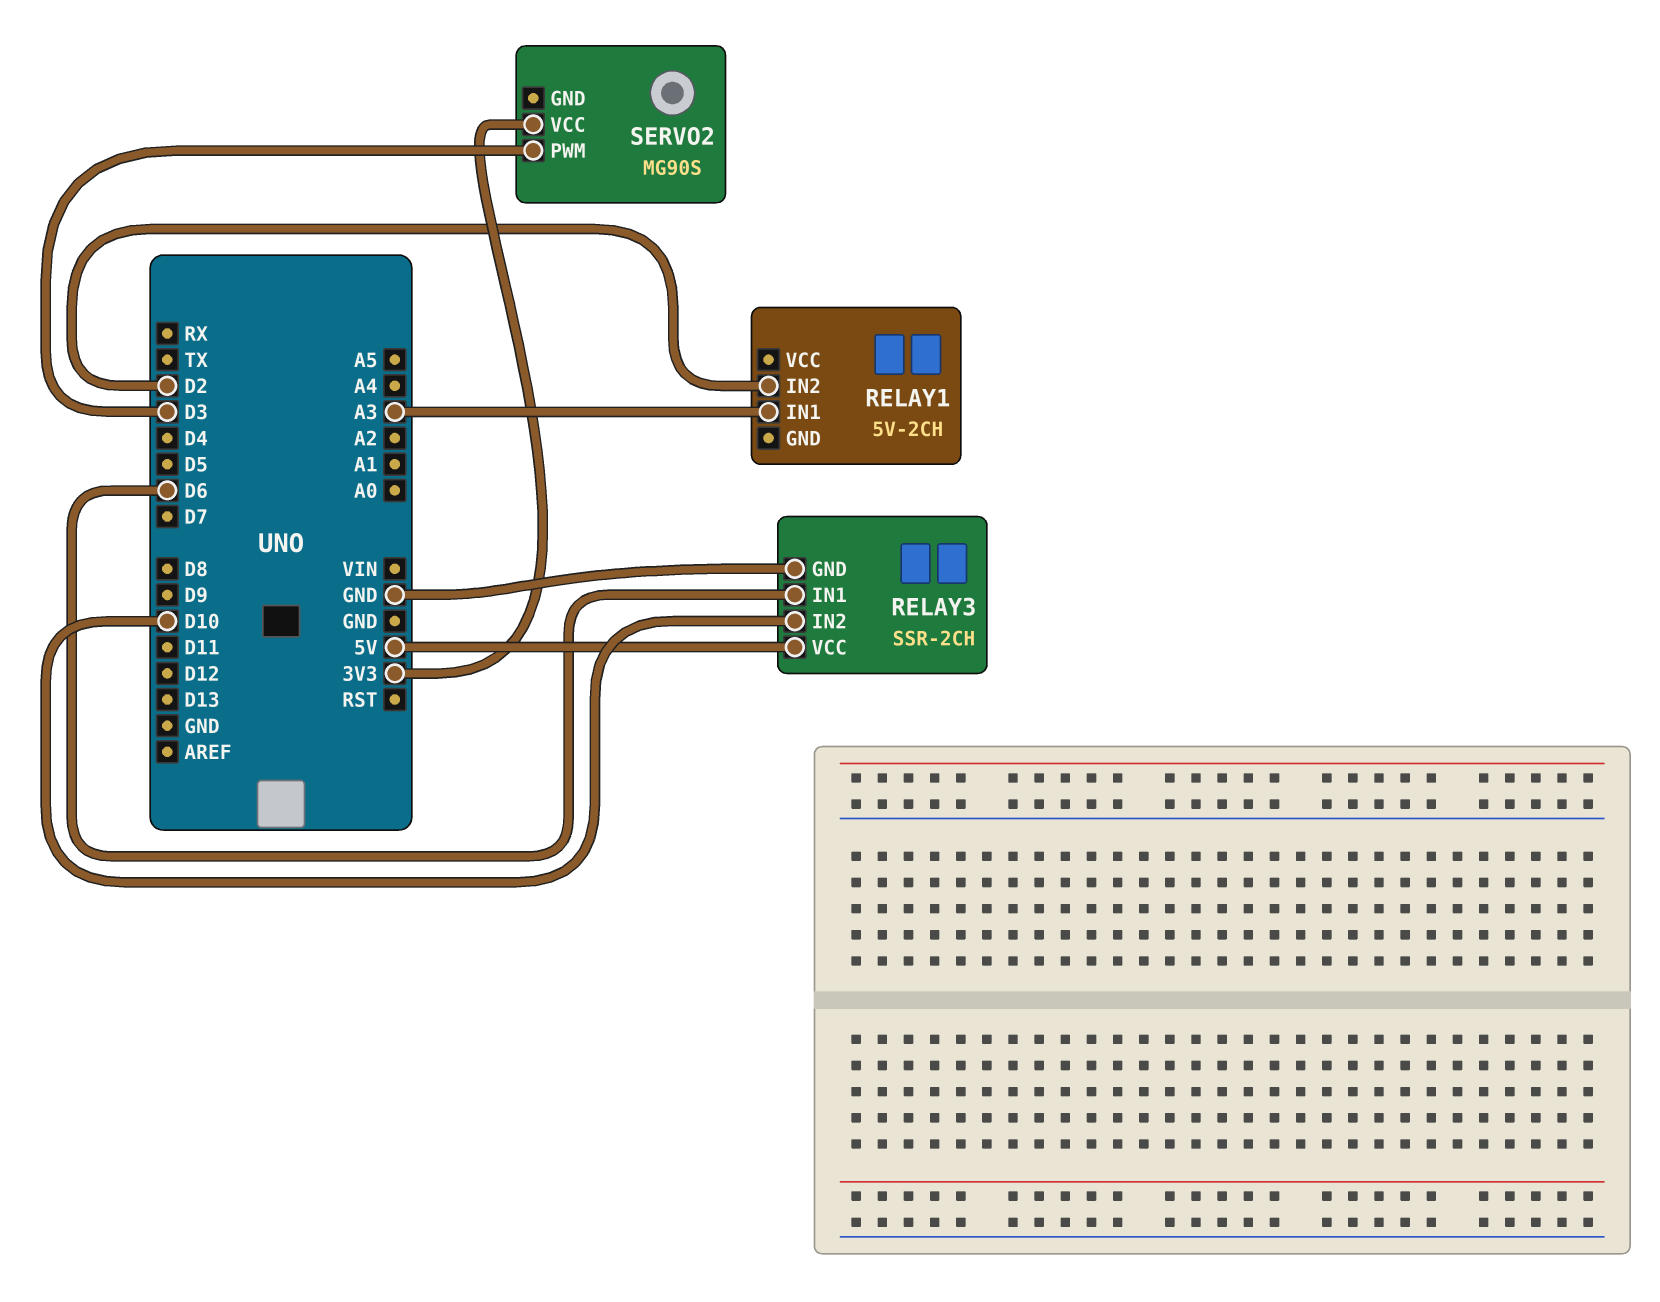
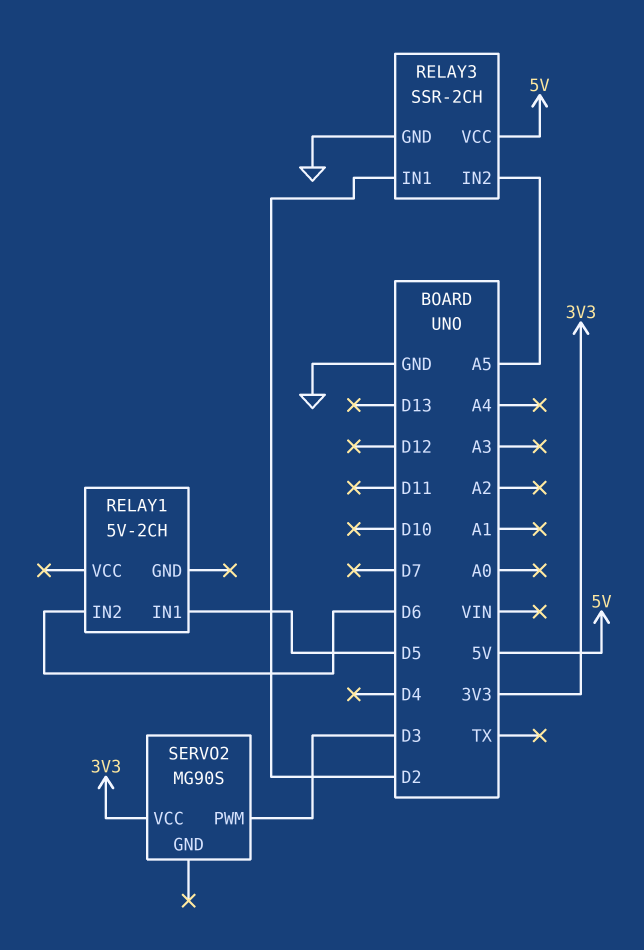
RELAY1 pin IN1: A3 -> D5
RELAY1 pin IN2: D2 -> D6
RELAY3 pin IN1: D6 -> D2
RELAY3 pin IN2: D10 -> A5

